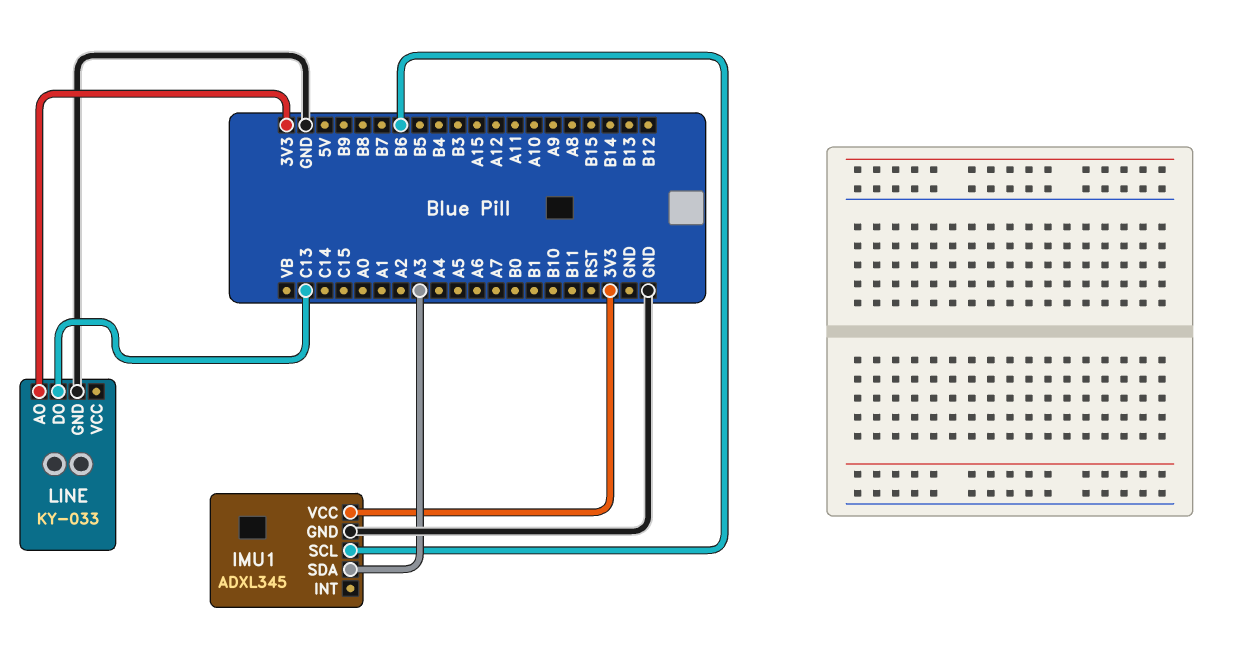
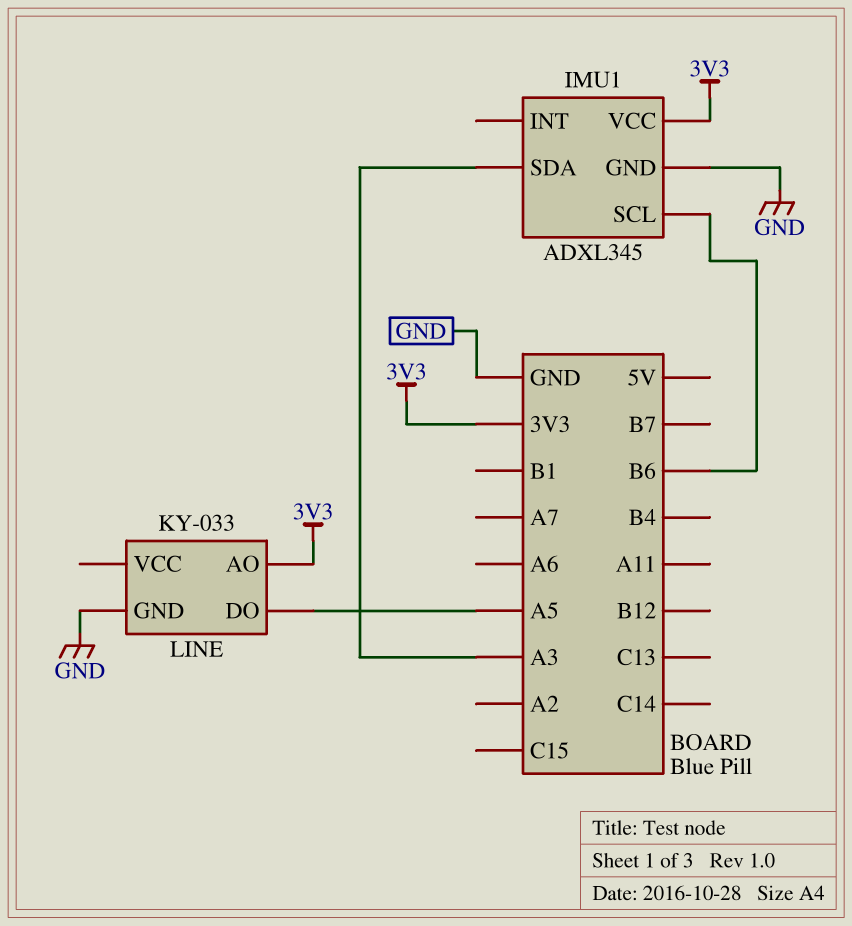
LINE pin DO: C13 -> A5

